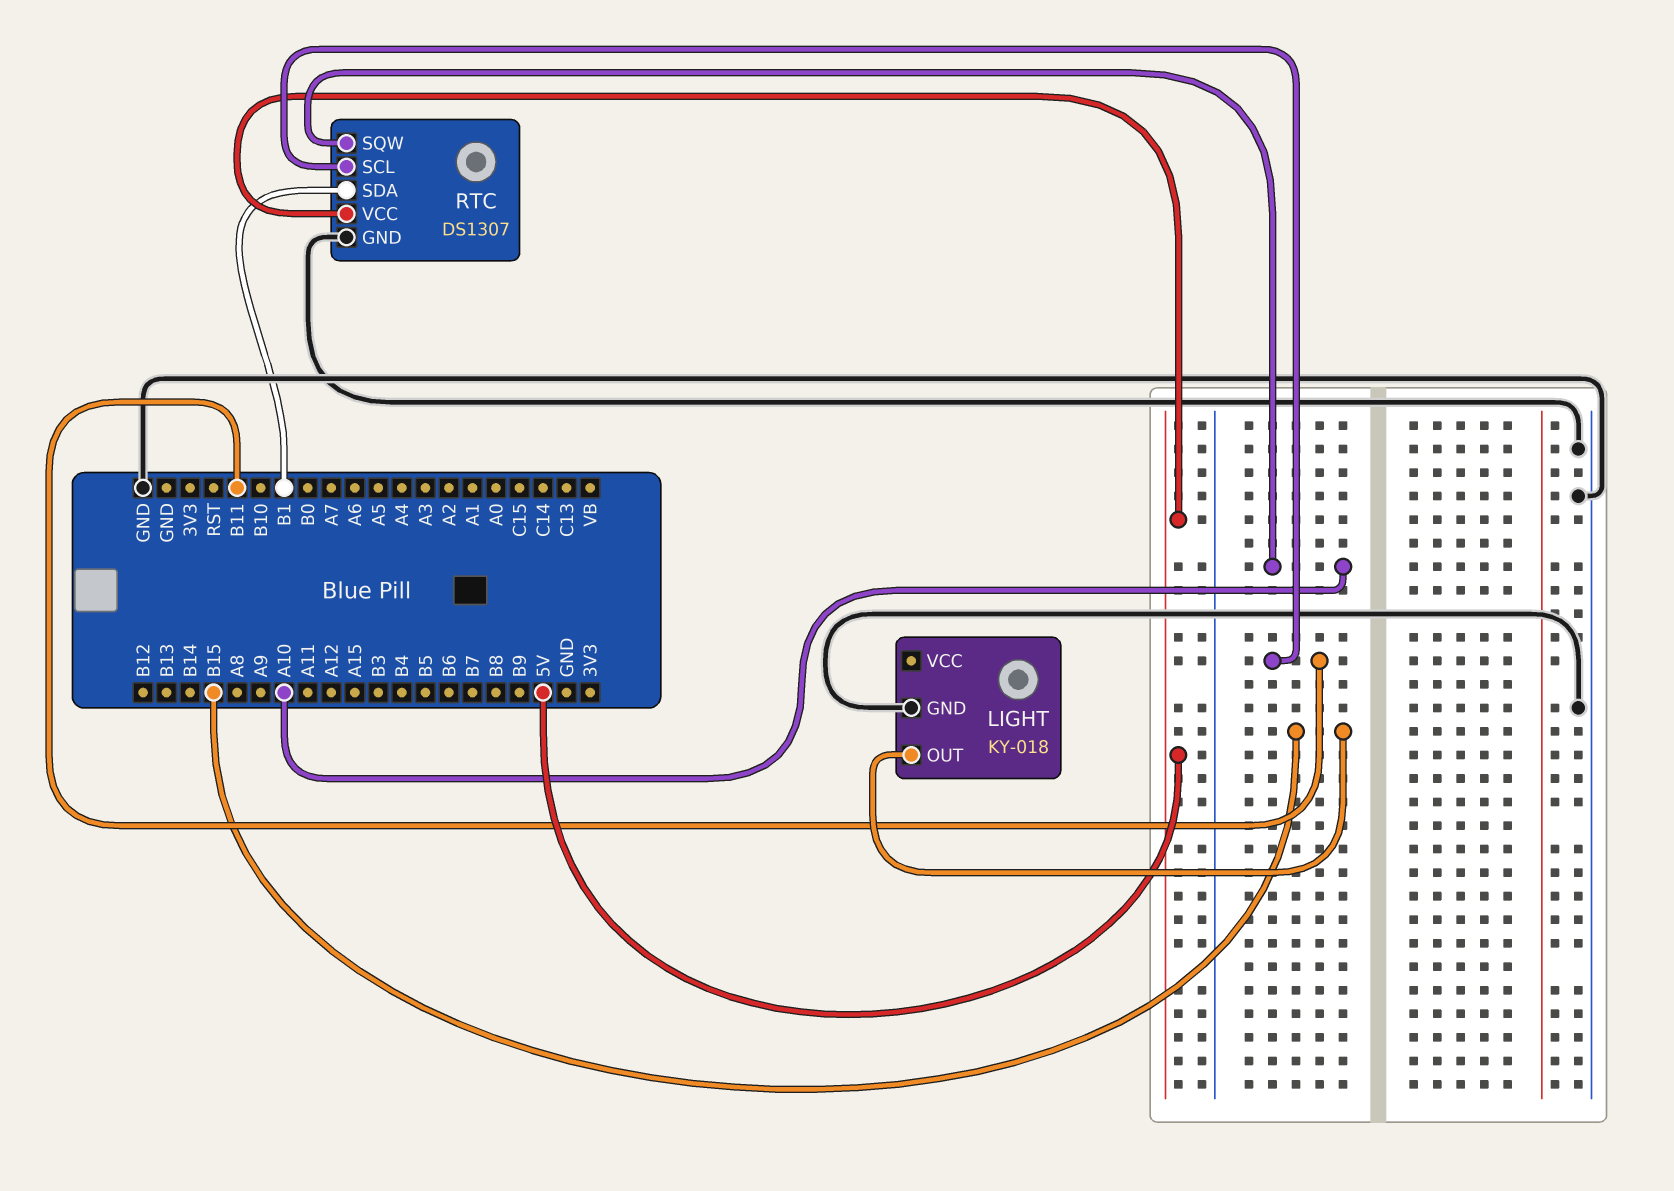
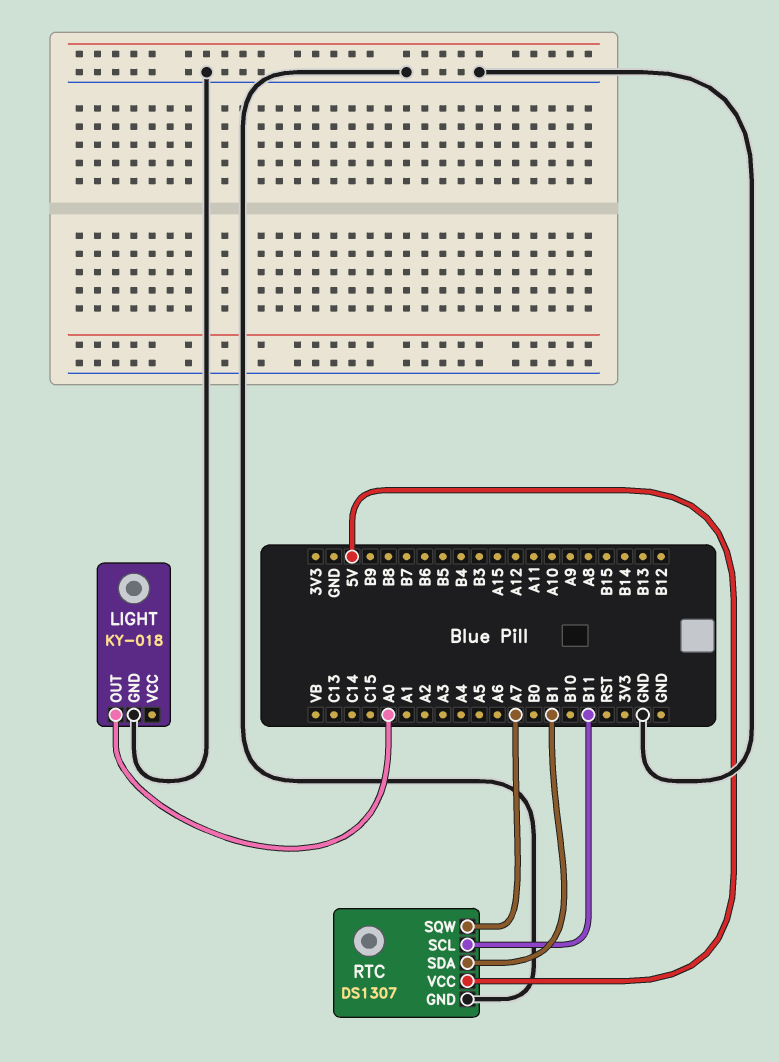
LIGHT pin OUT: B15 -> A0
RTC pin SQW: A10 -> A7

